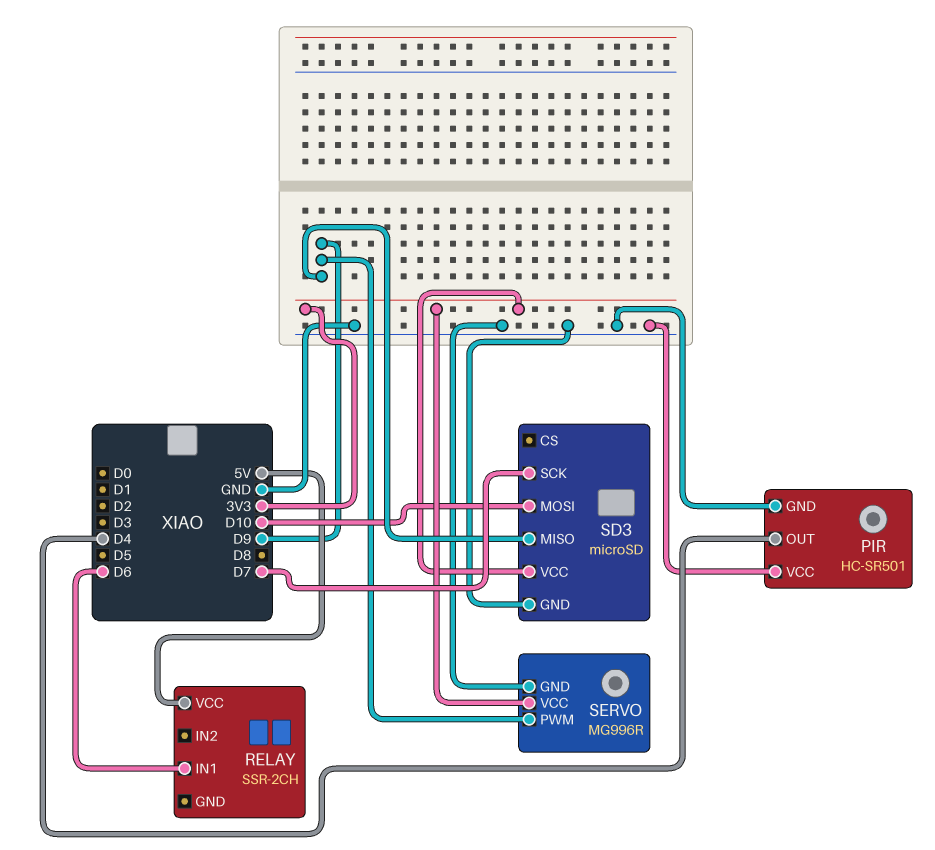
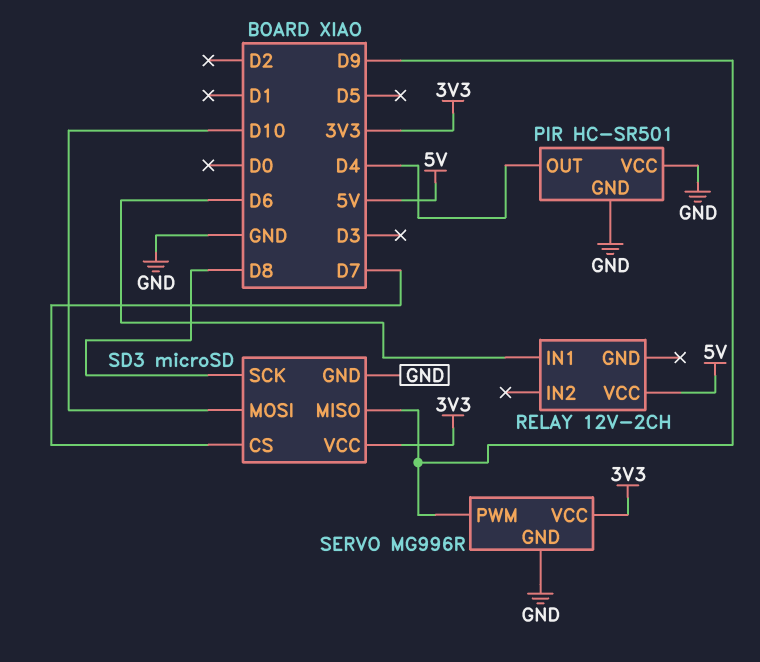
RELAY: SSR-2CH -> 12V-2CH
SD3 pin CS: none -> D7
SD3 pin SCK: D7 -> D8

